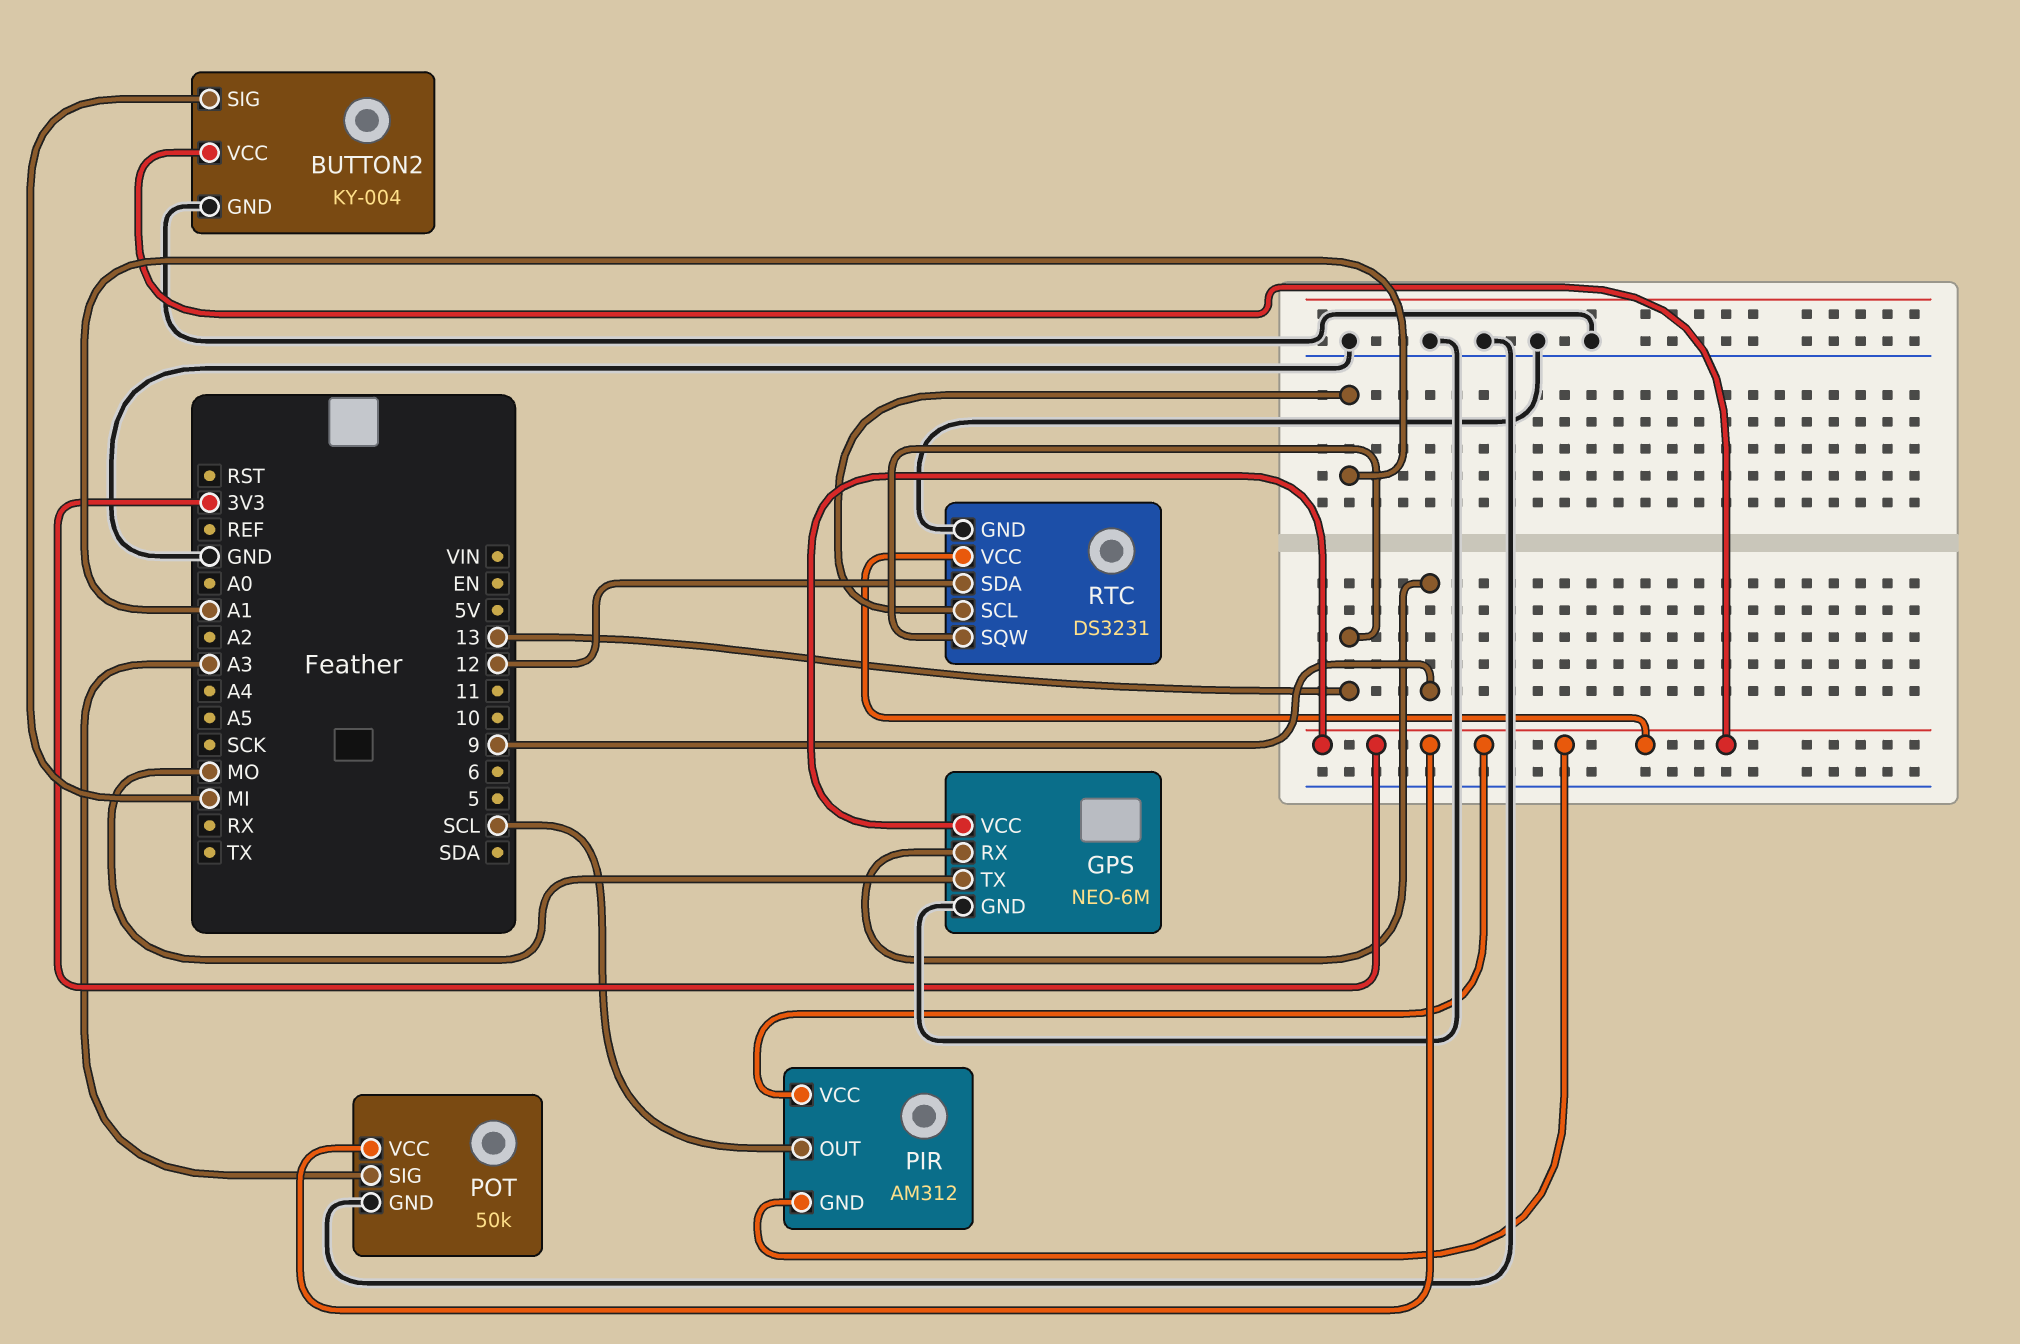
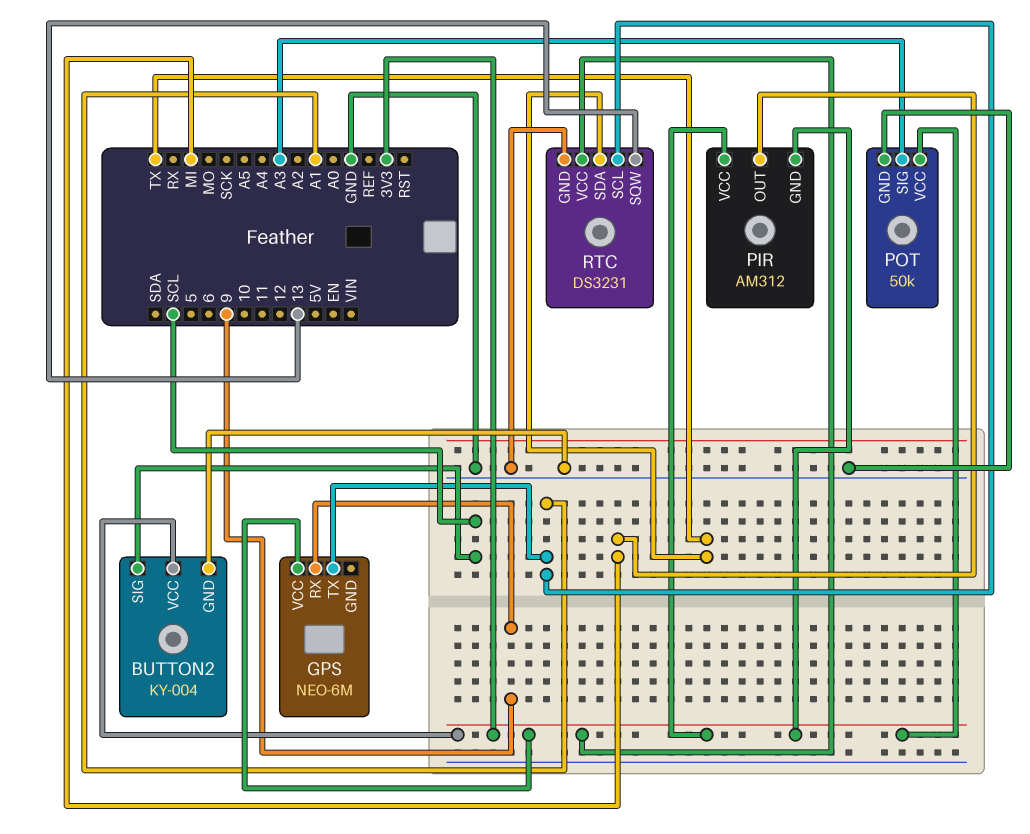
BUTTON2 pin SIG: MI -> SCL
GPS pin GND: GND -> none
GPS pin TX: MO -> A1
PIR pin OUT: SCL -> MI
RTC pin SDA: 12 -> TX

